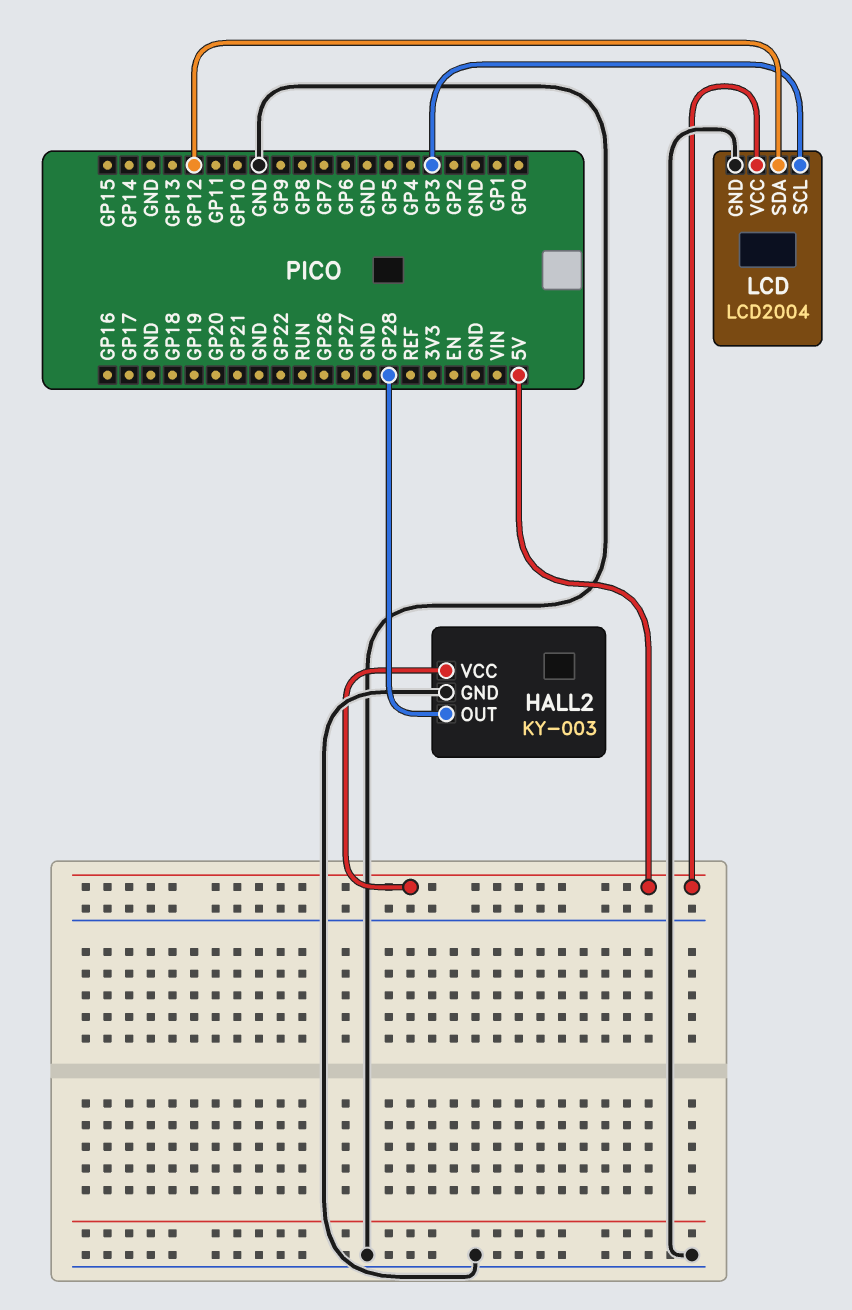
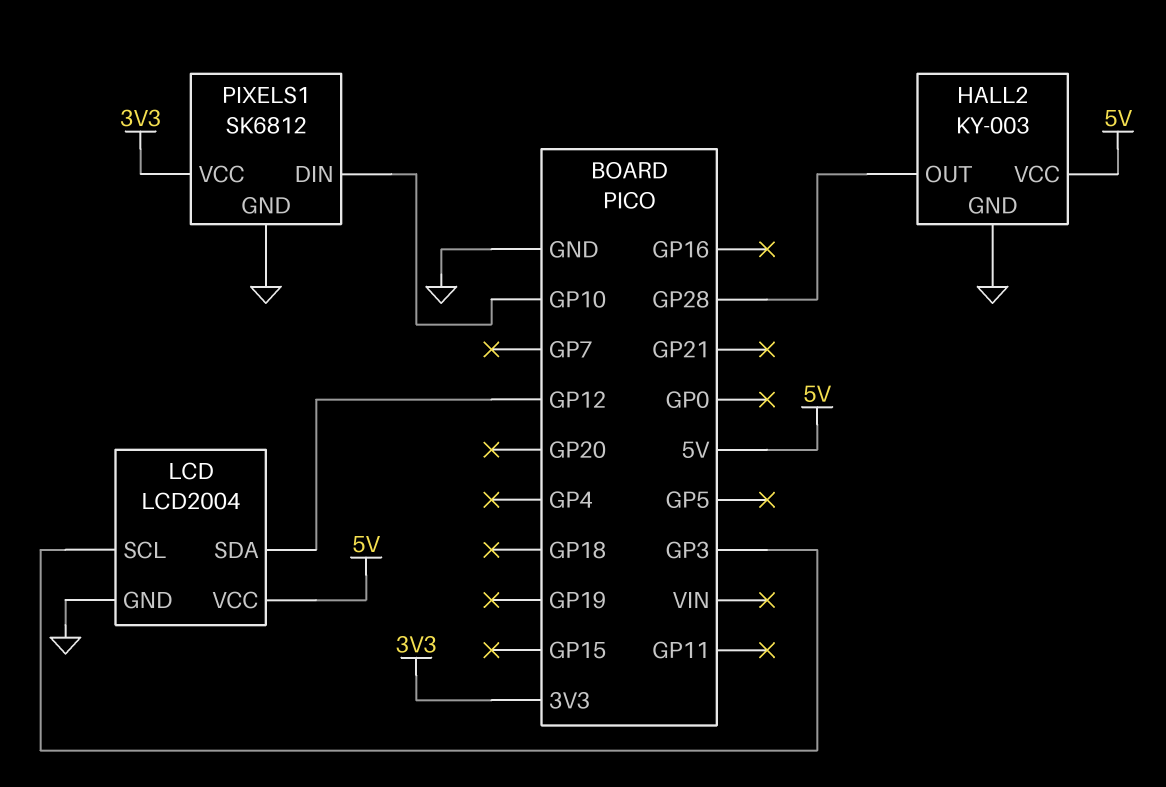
PIXELS1: none -> SK6812
PIXELS1 pin DIN: none -> GP10
PIXELS1 pin GND: none -> GND
PIXELS1 pin VCC: none -> 3V3

